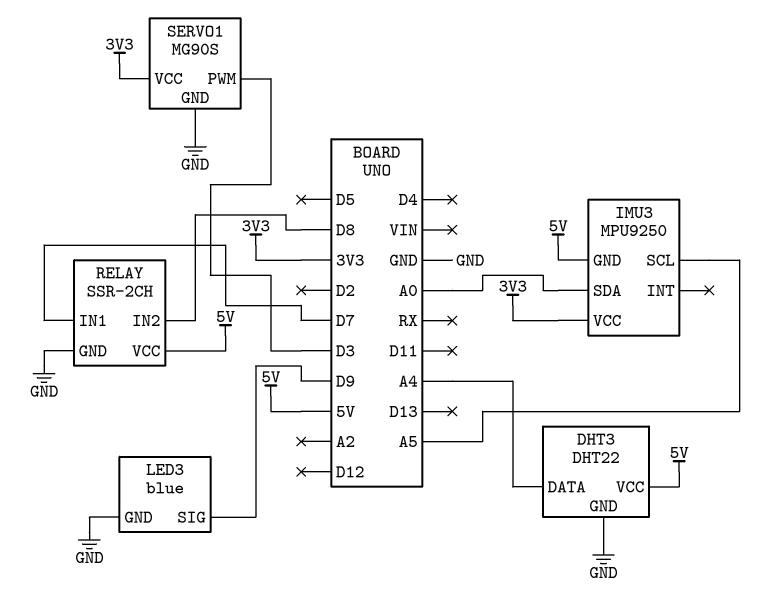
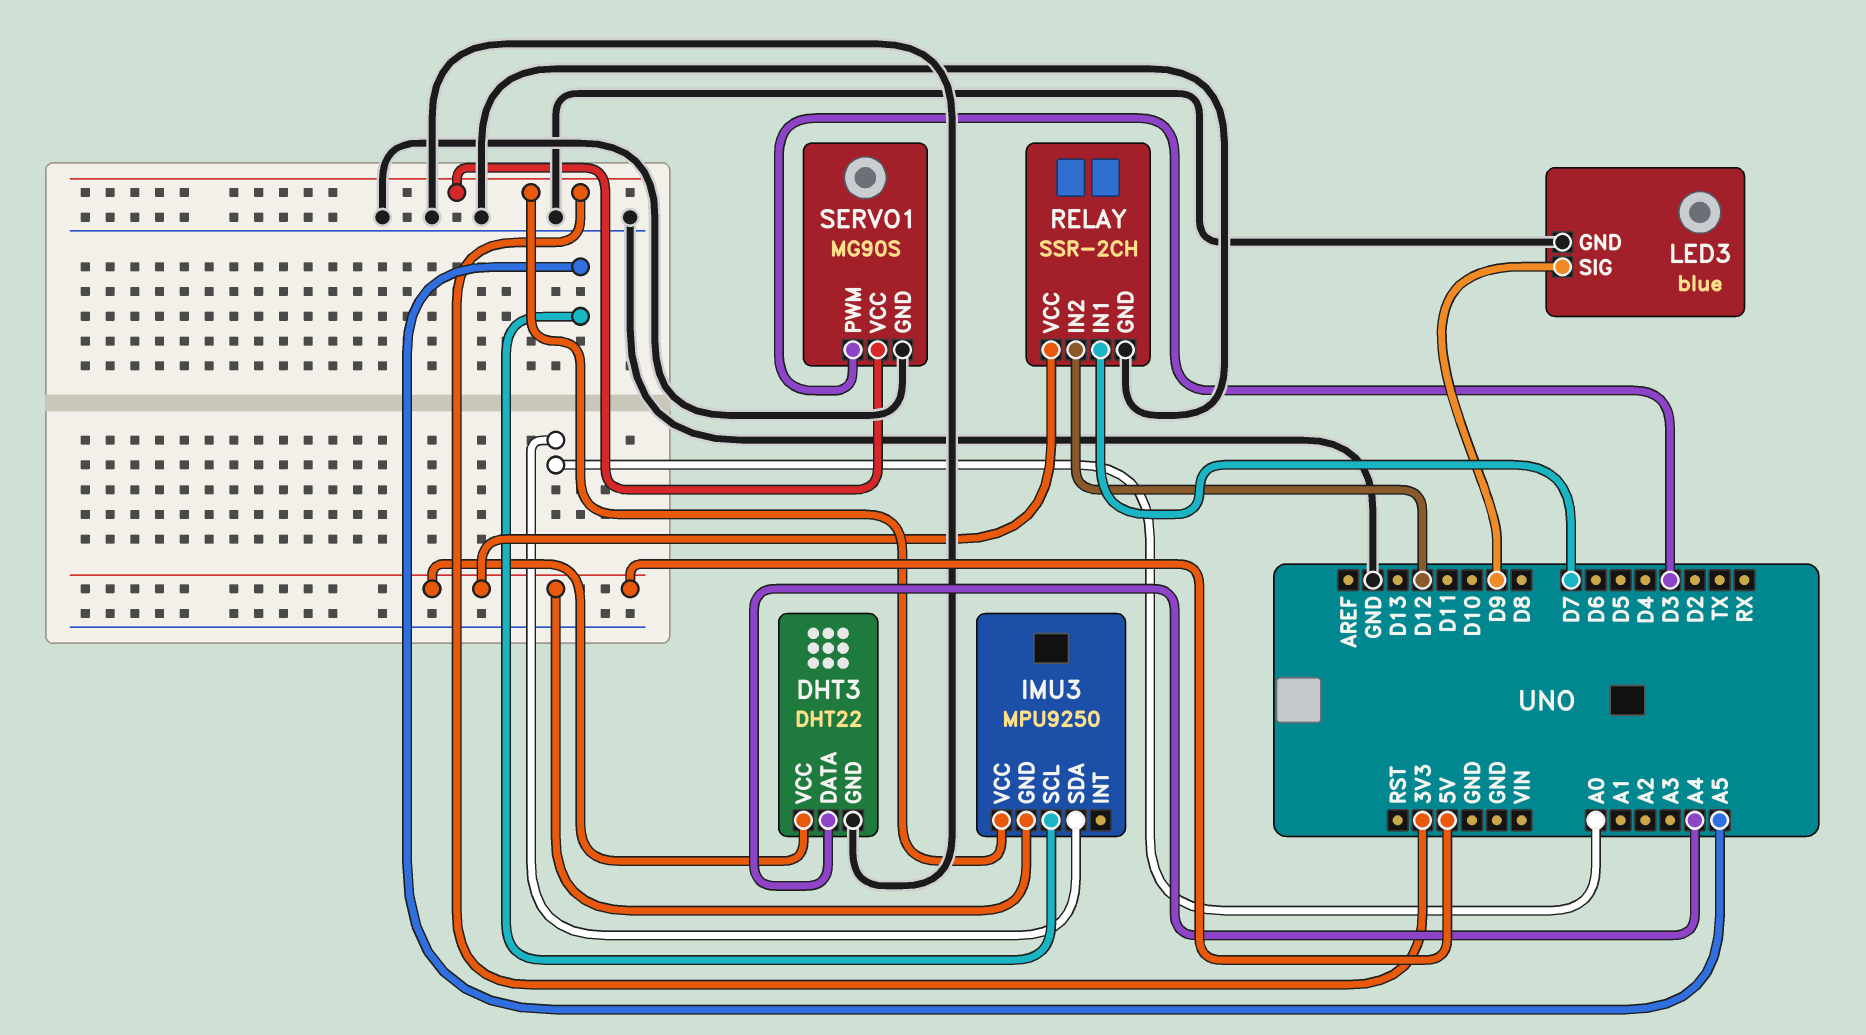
RELAY pin IN2: D8 -> D12

